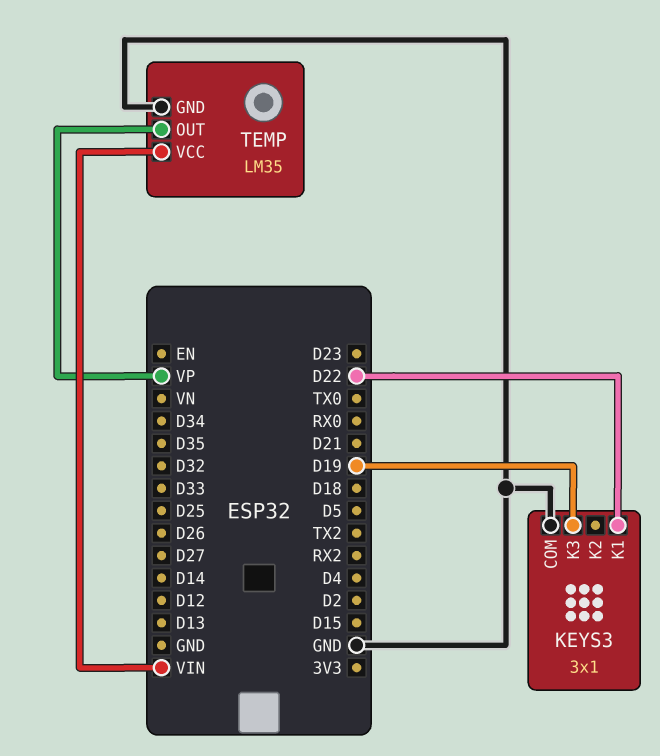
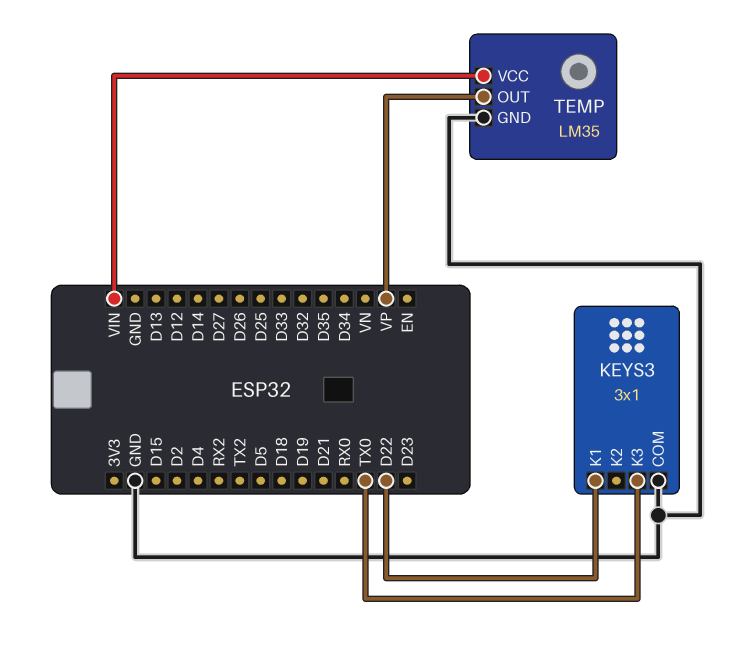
KEYS3 pin K3: D19 -> TX0

